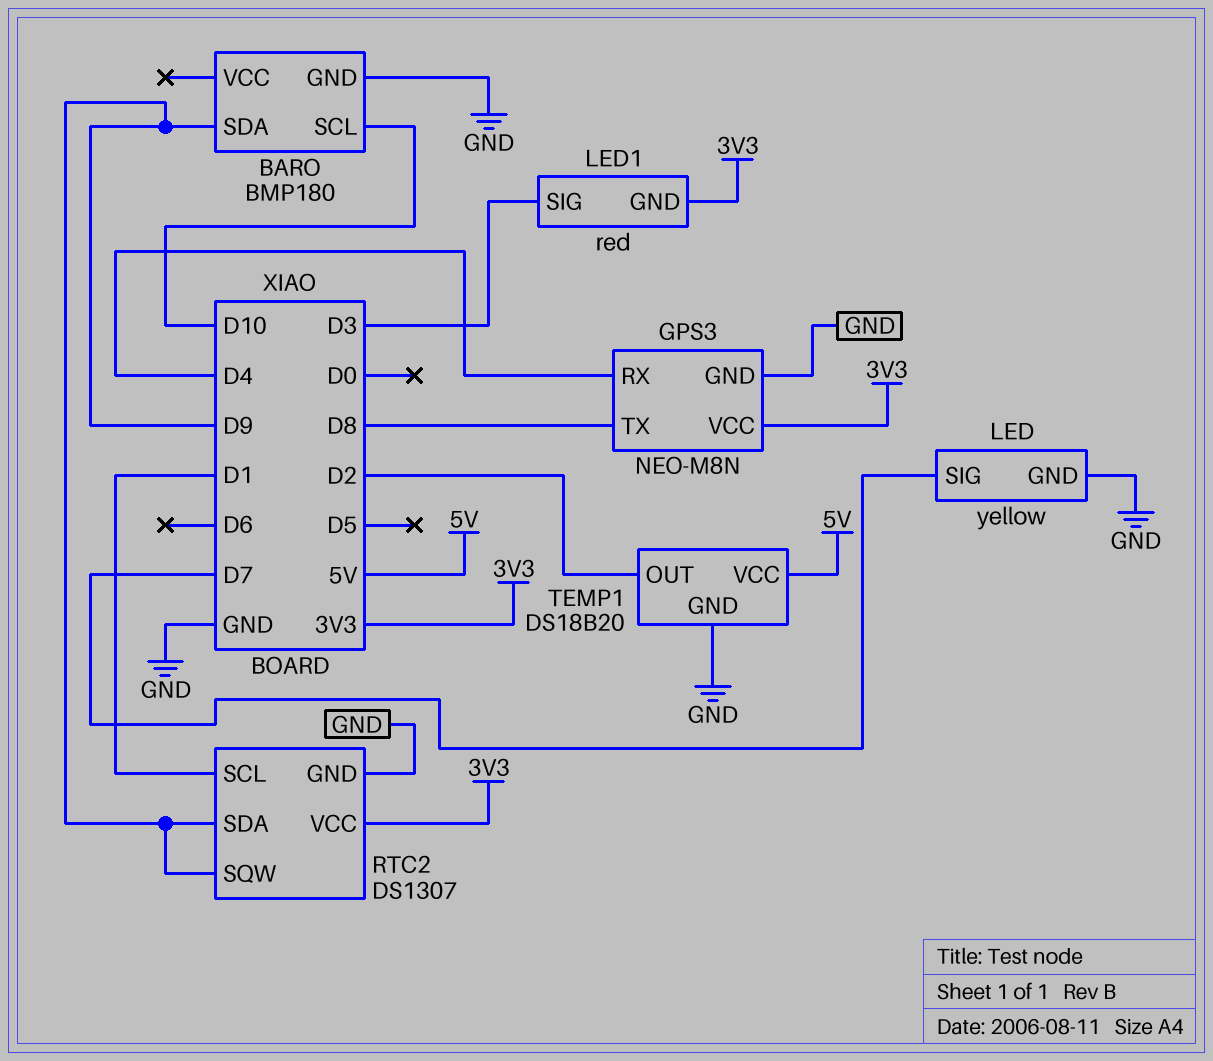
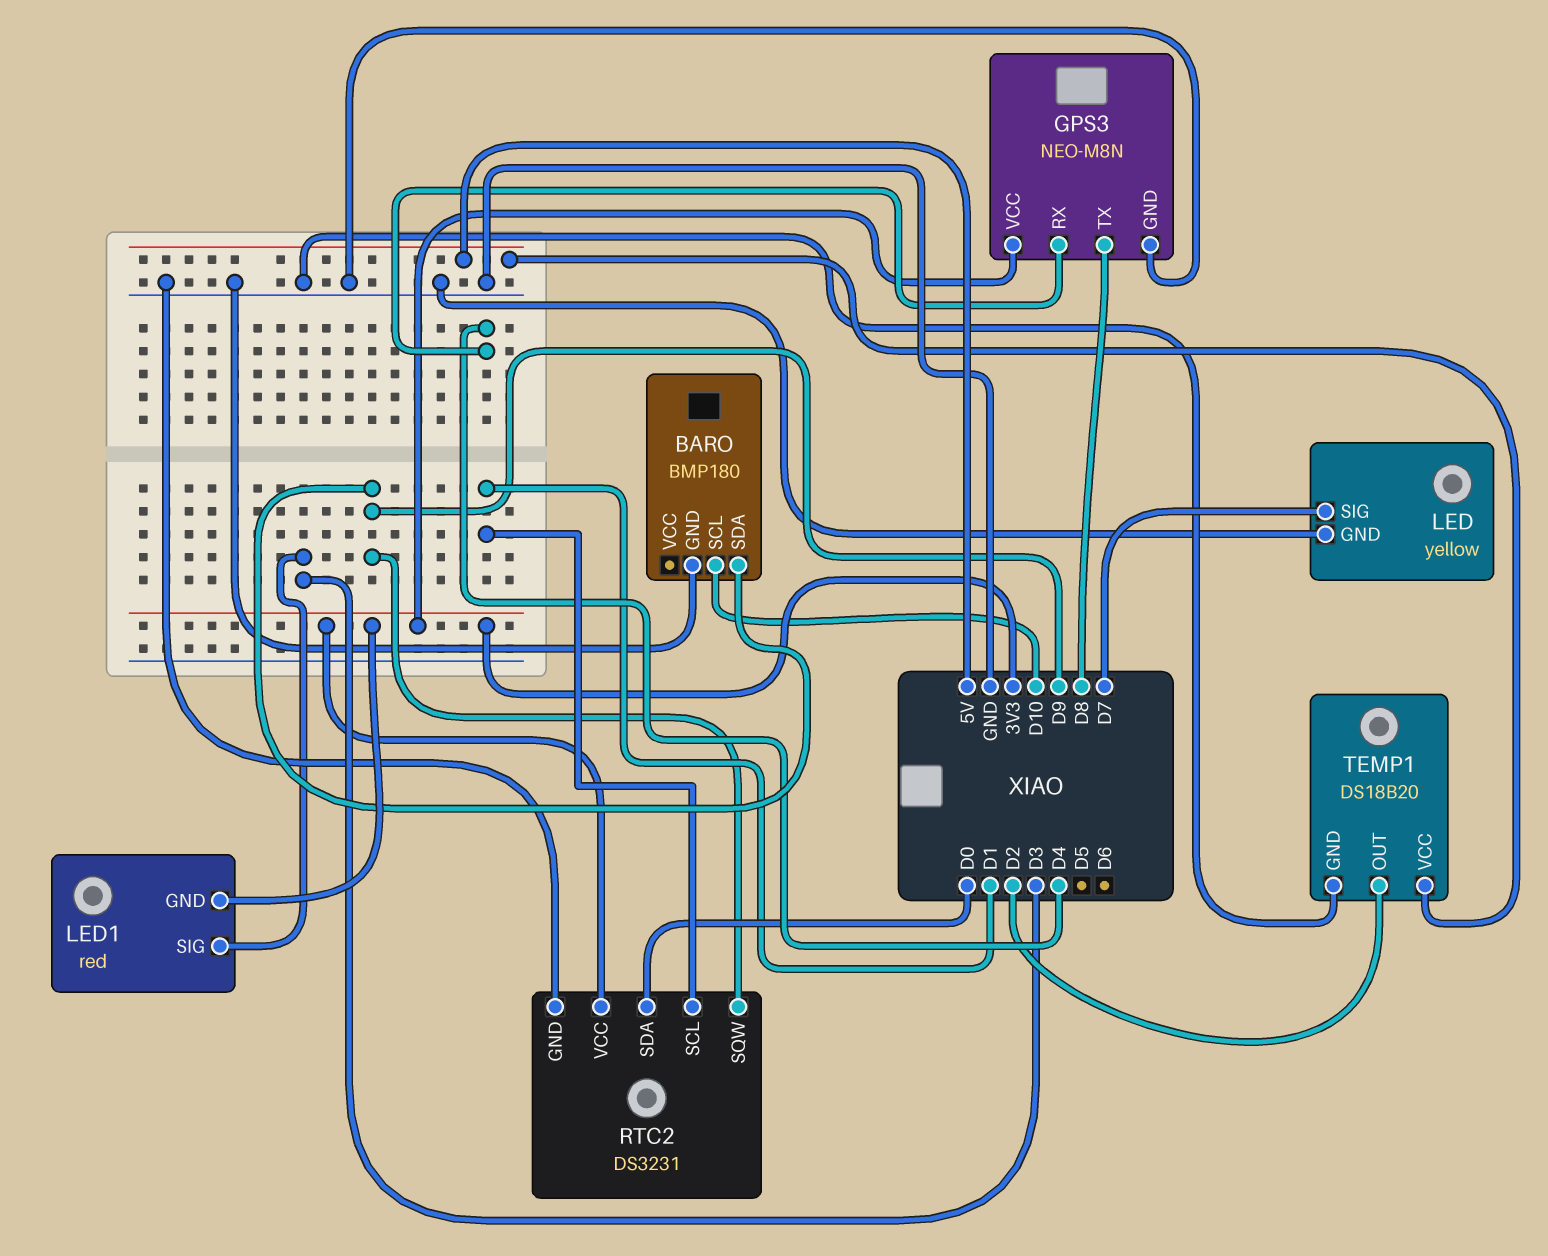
RTC2: DS1307 -> DS3231
RTC2 pin SDA: D9 -> D0

